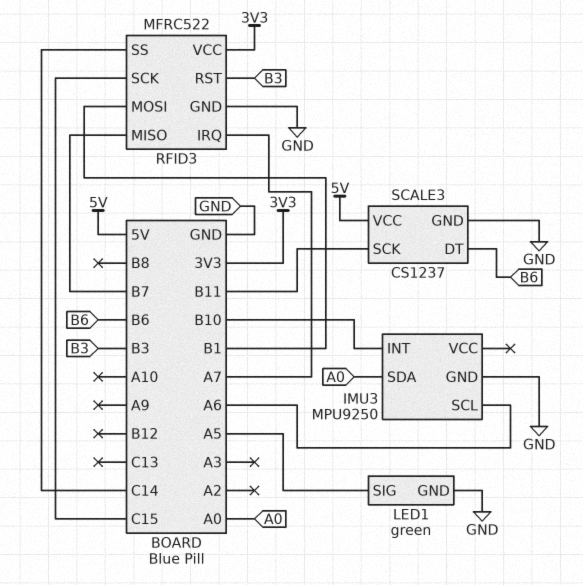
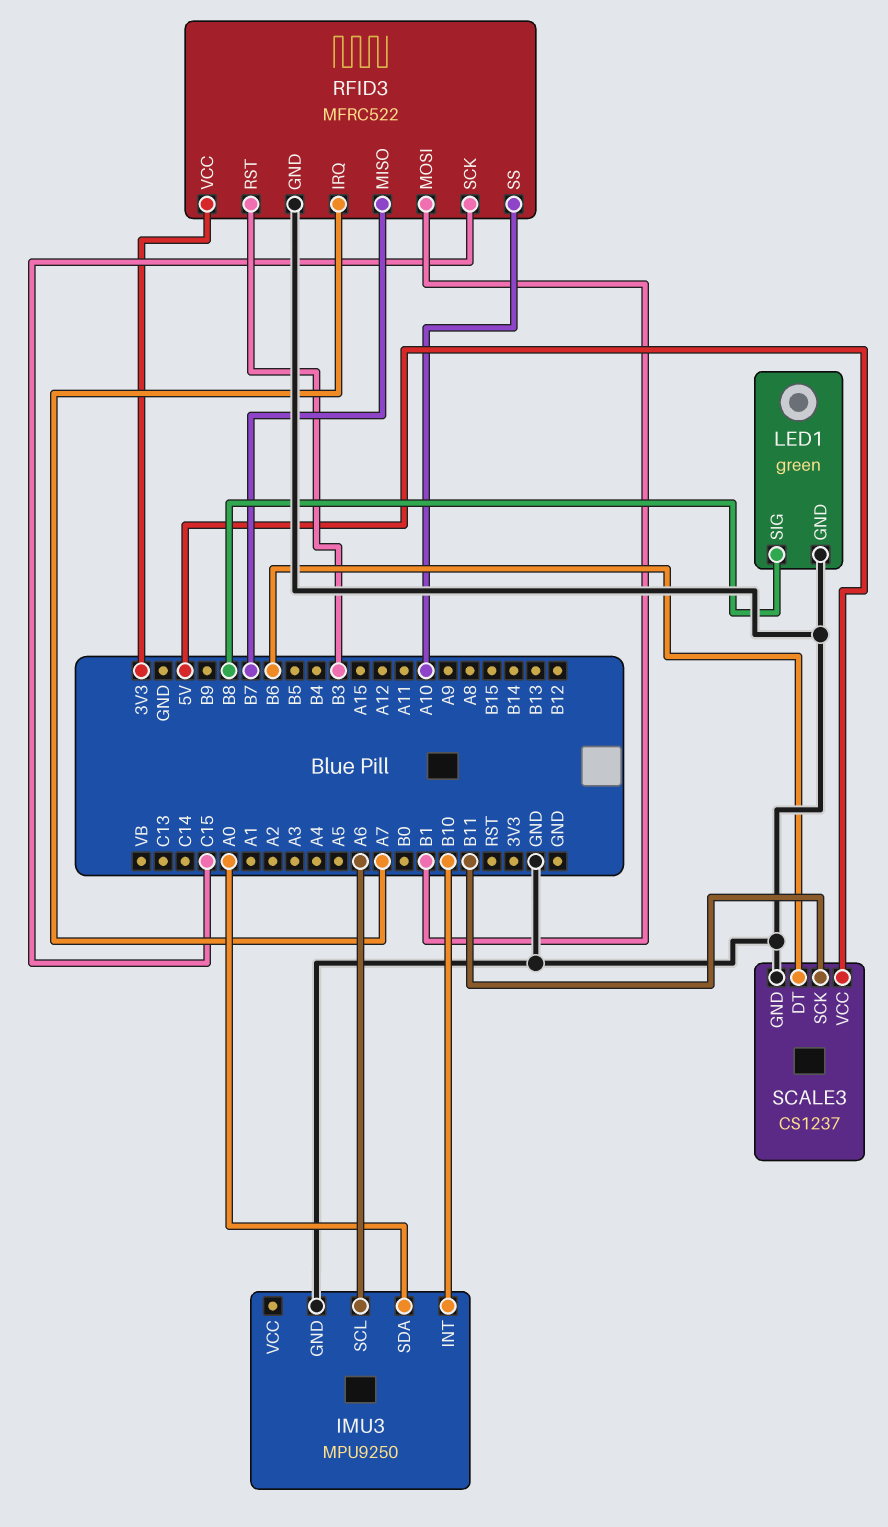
LED1 pin SIG: A5 -> B8
RFID3 pin SS: C14 -> A10

